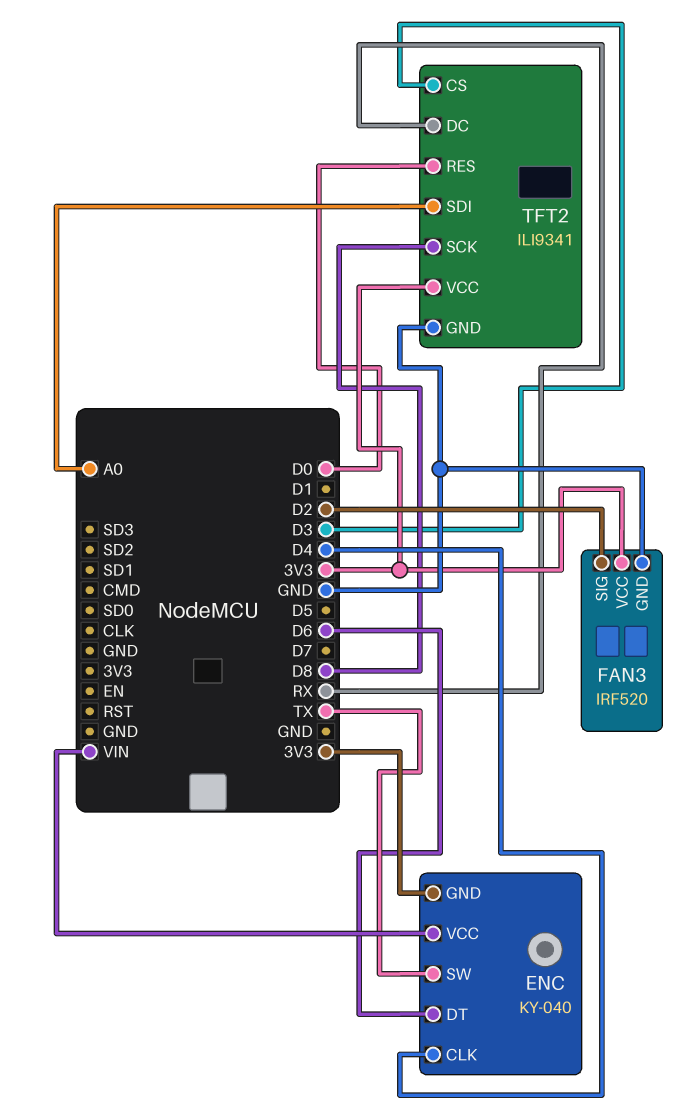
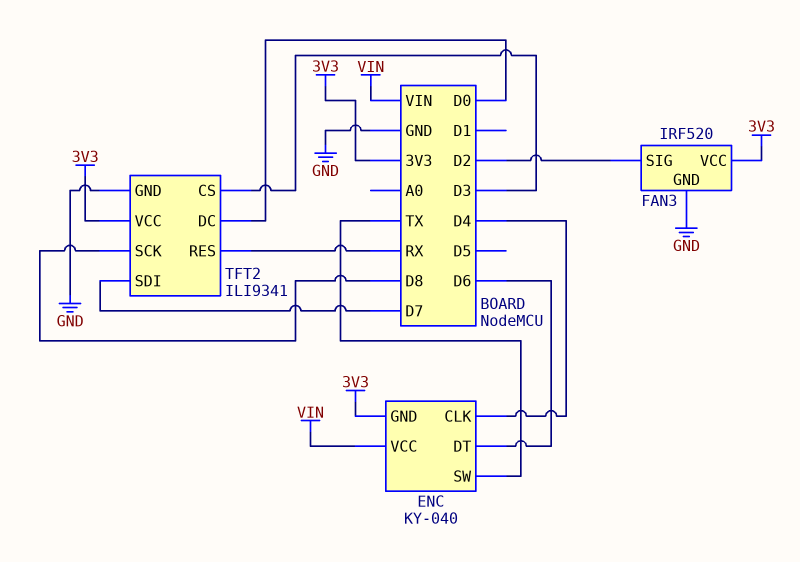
TFT2 pin DC: RX -> D0
TFT2 pin RES: D0 -> RX
TFT2 pin SDI: A0 -> D7

